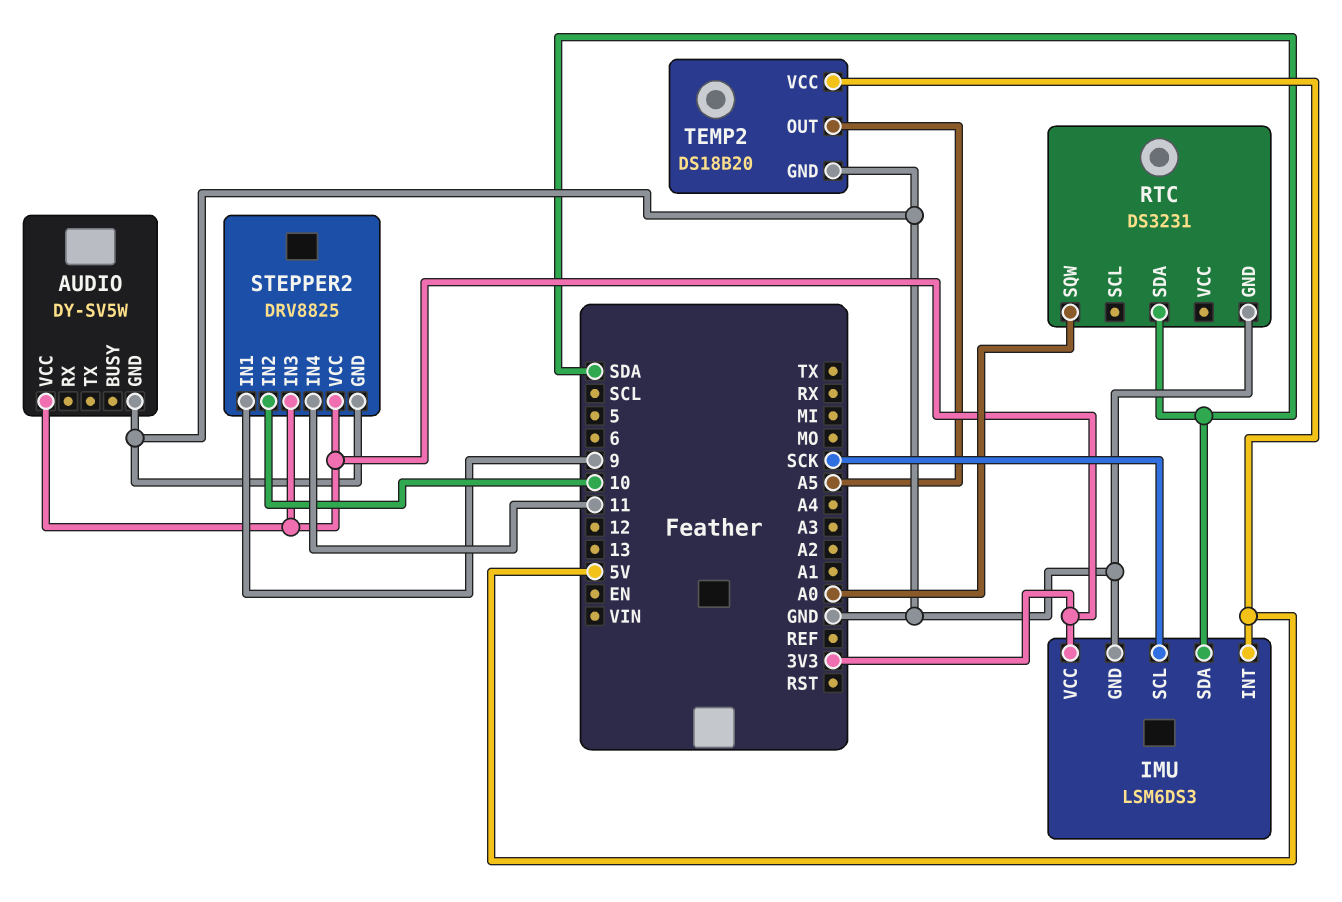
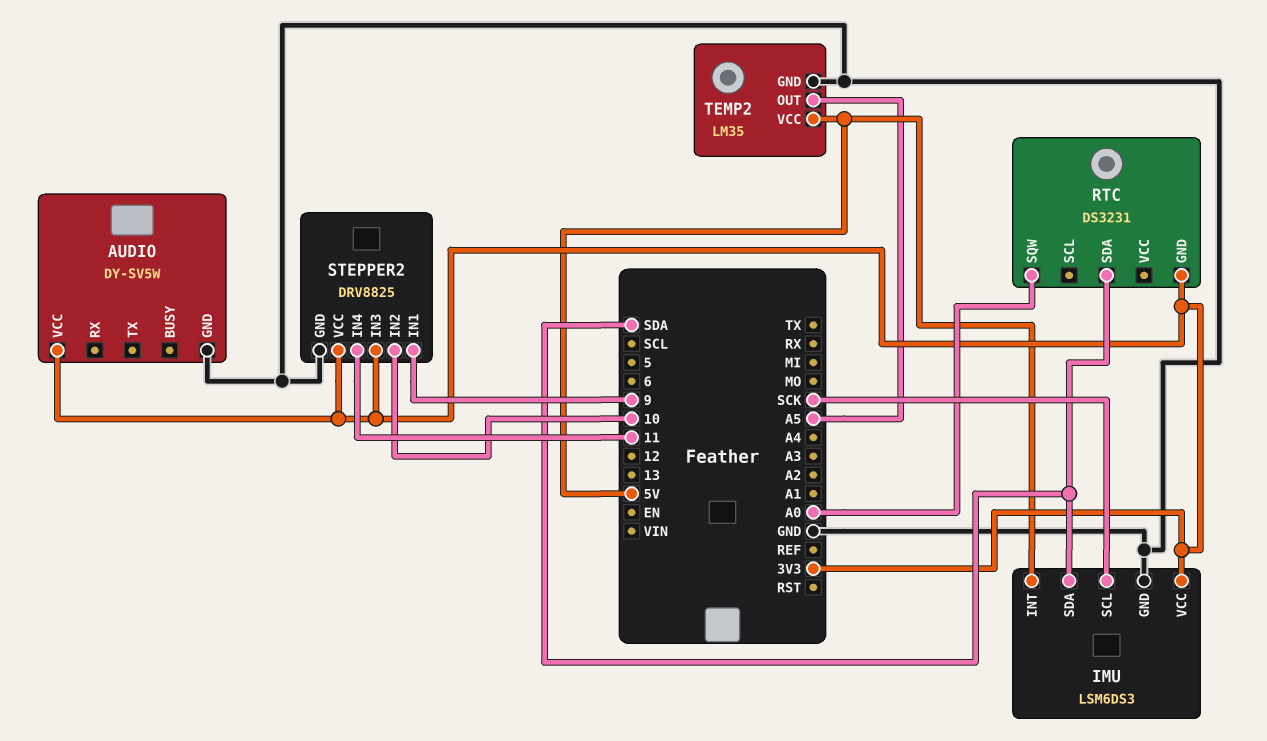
RTC pin GND: GND -> 3V3
TEMP2: DS18B20 -> LM35

